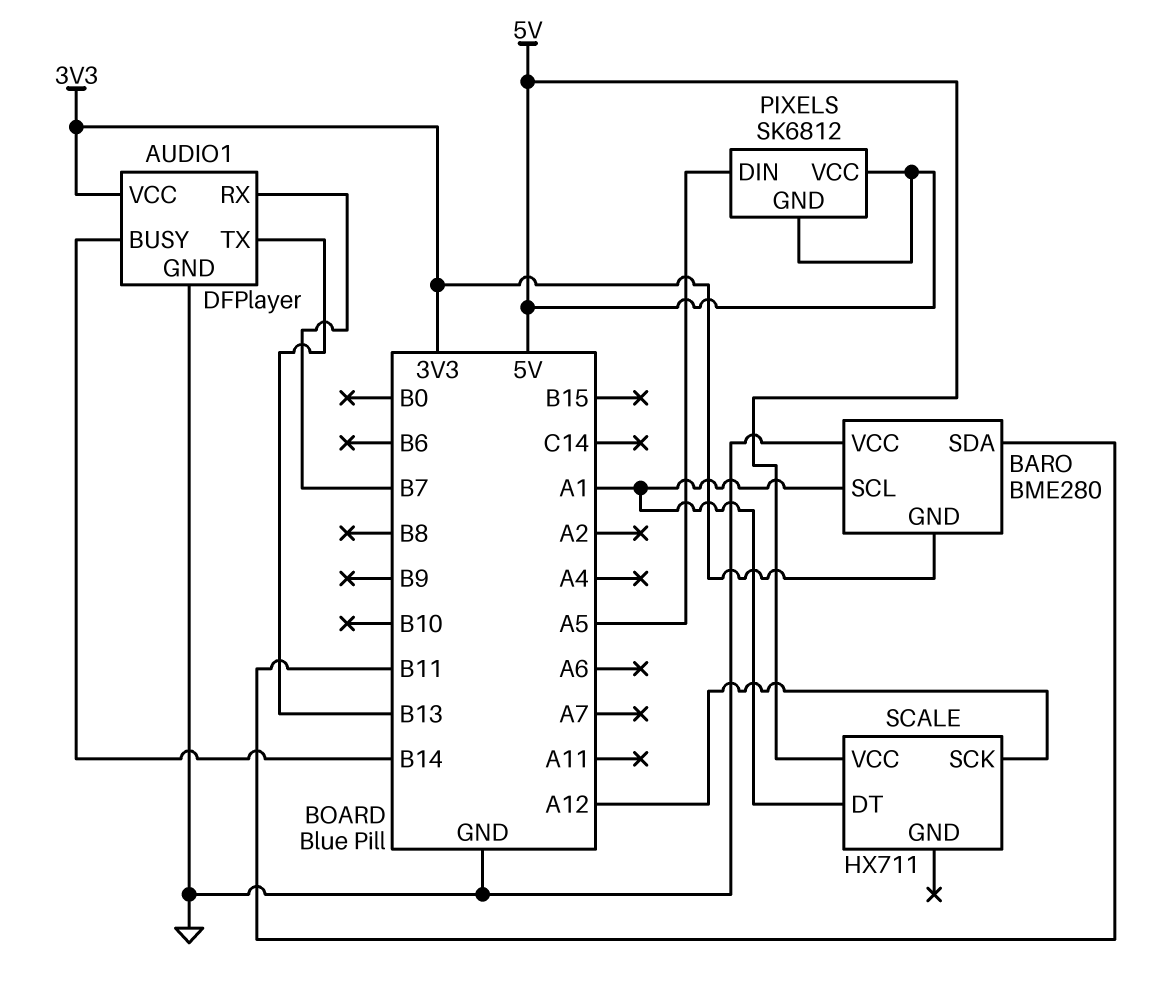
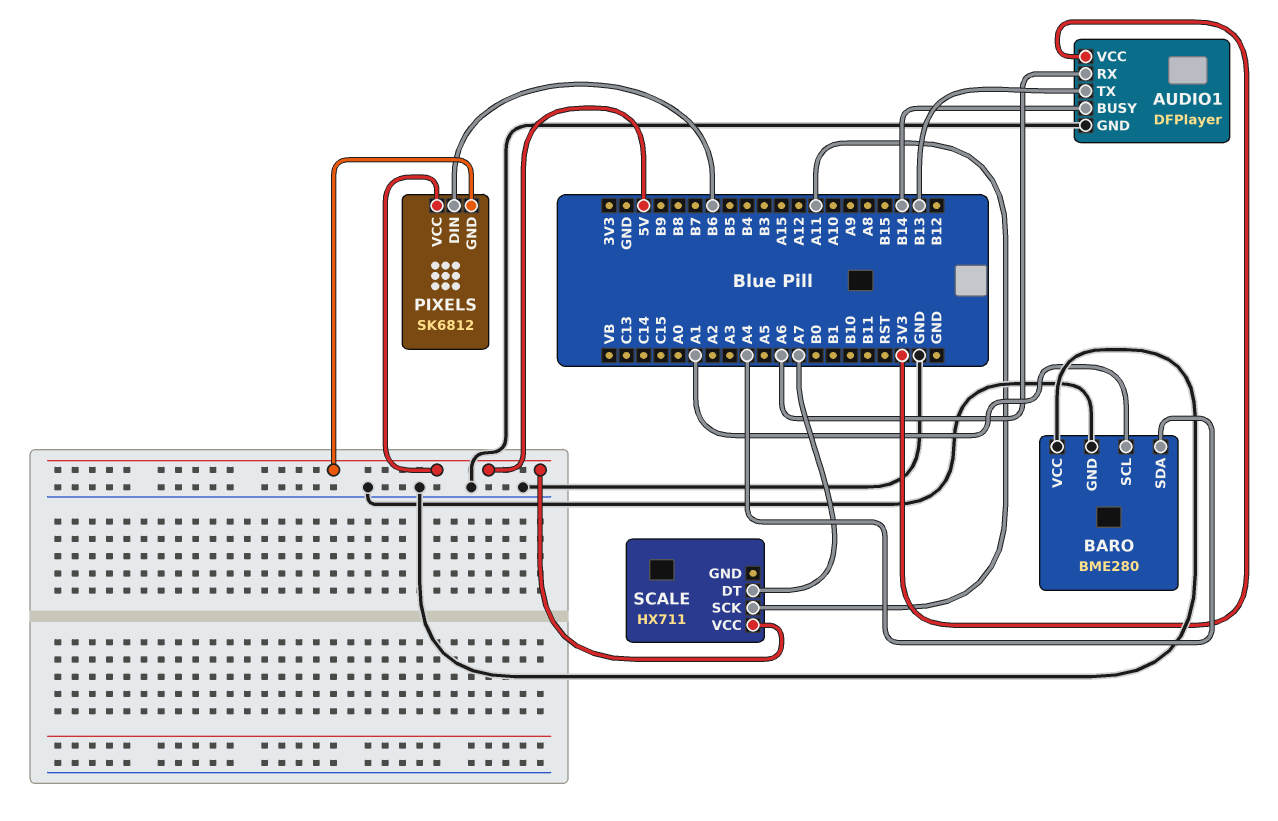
AUDIO1 pin RX: B7 -> A6
BARO pin GND: 3V3 -> GND
BARO pin SDA: B11 -> A4
PIXELS pin DIN: A5 -> B6
SCALE pin DT: A1 -> A7
SCALE pin SCK: A12 -> A11

